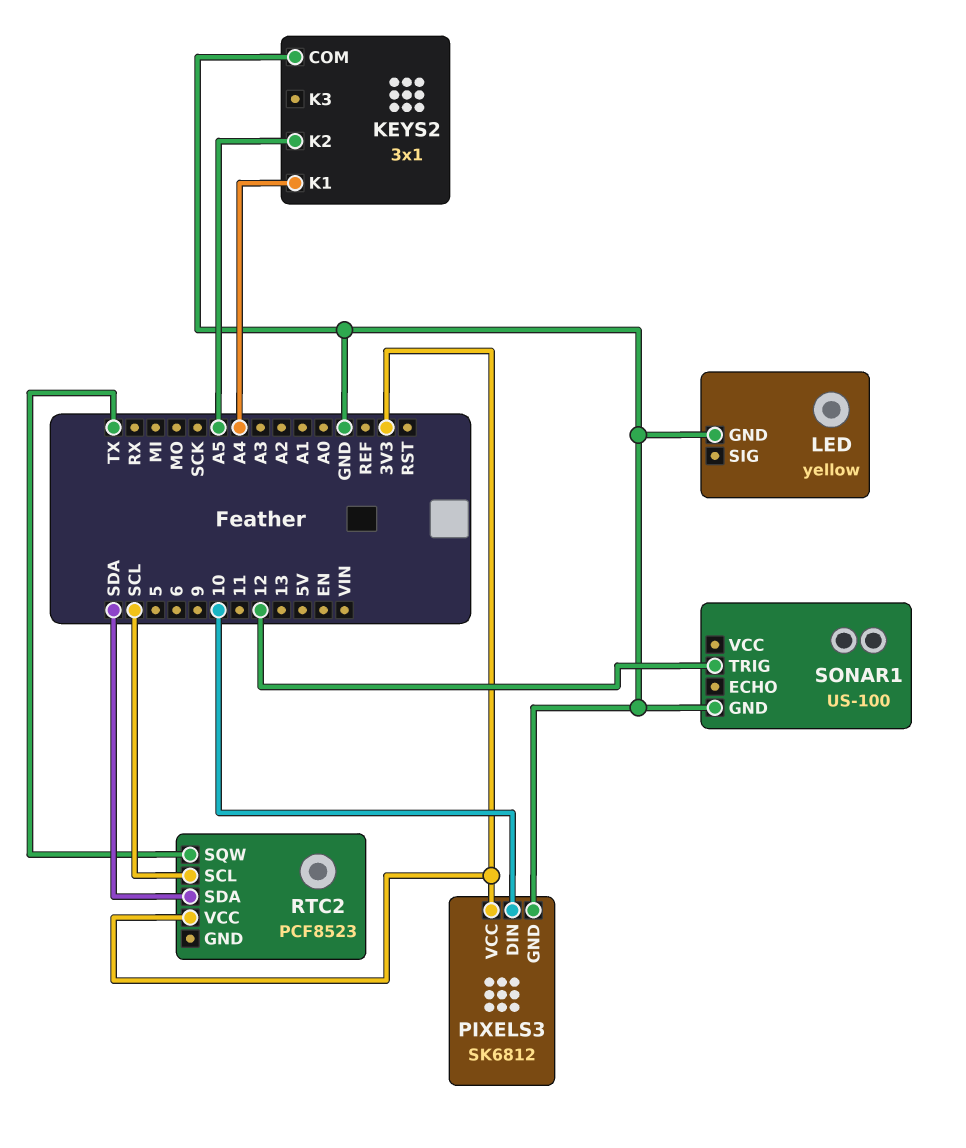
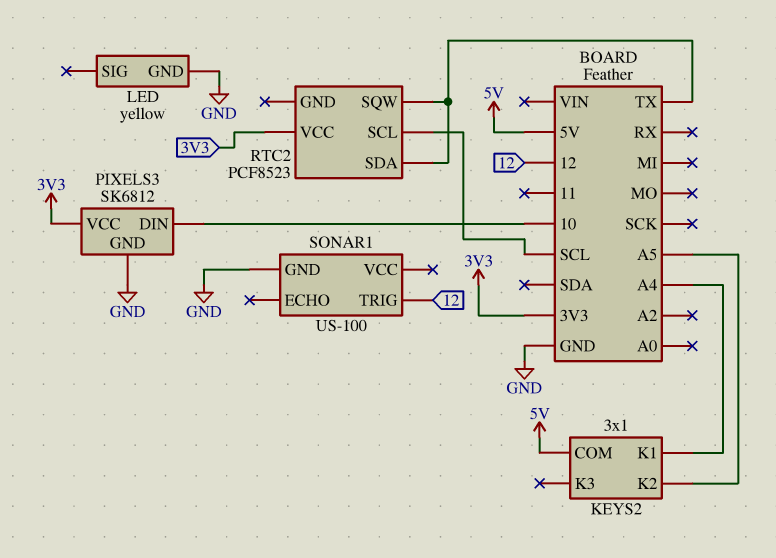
KEYS2 pin COM: GND -> 5V
RTC2 pin SDA: SDA -> TX

